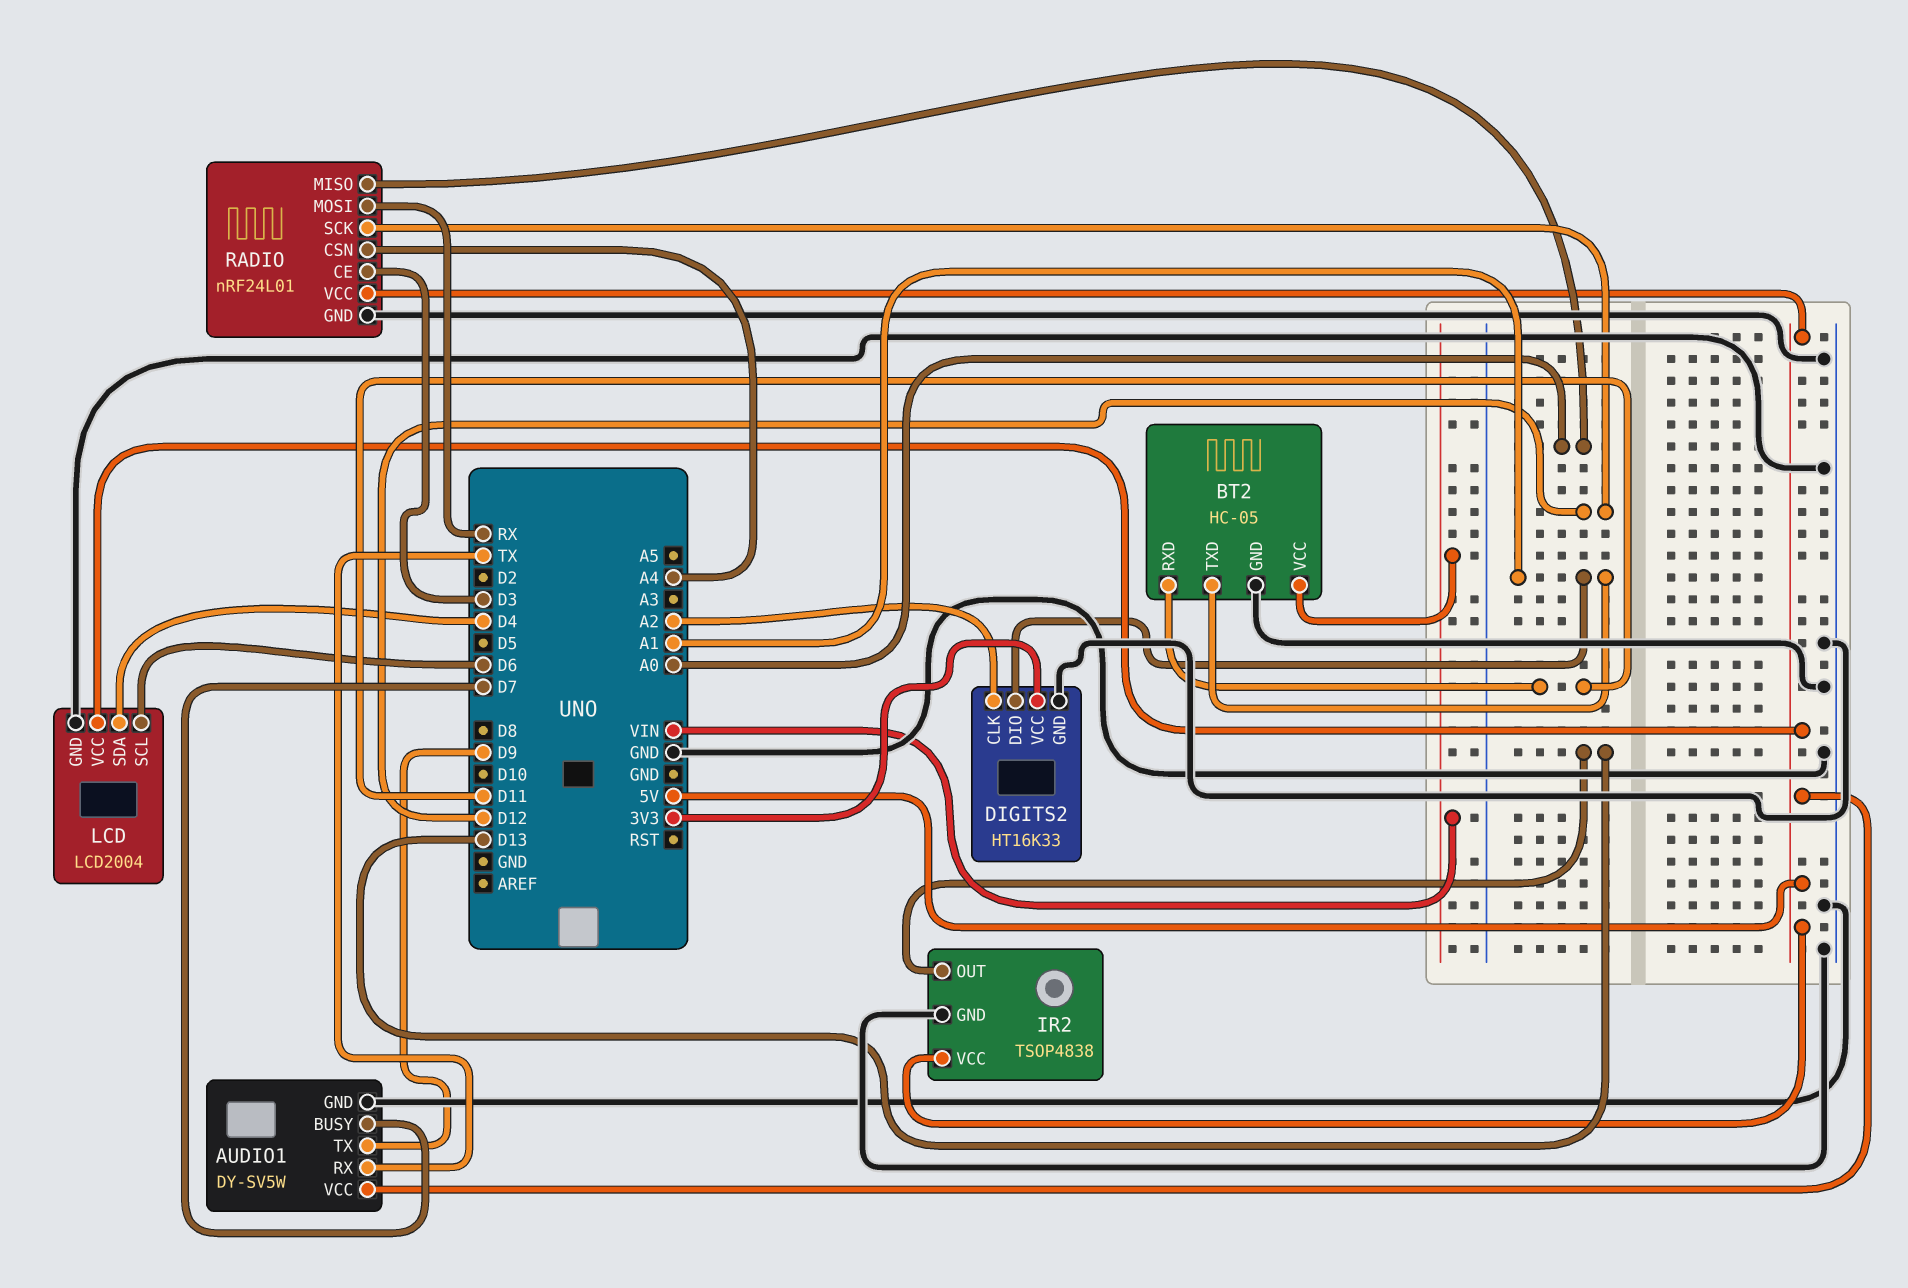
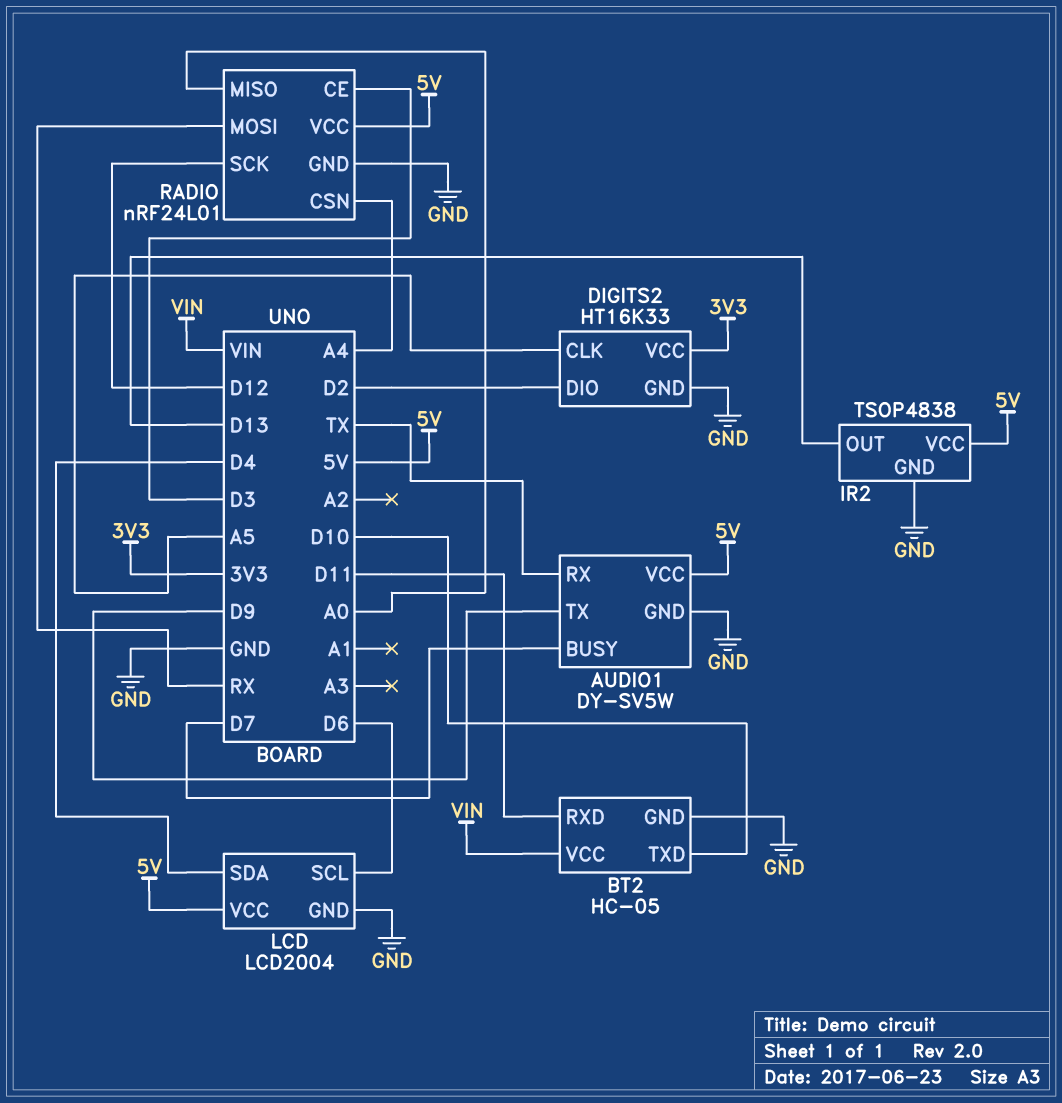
BT2 pin TXD: A1 -> D10
DIGITS2 pin CLK: A2 -> A5
DIGITS2 pin DIO: A1 -> D2

